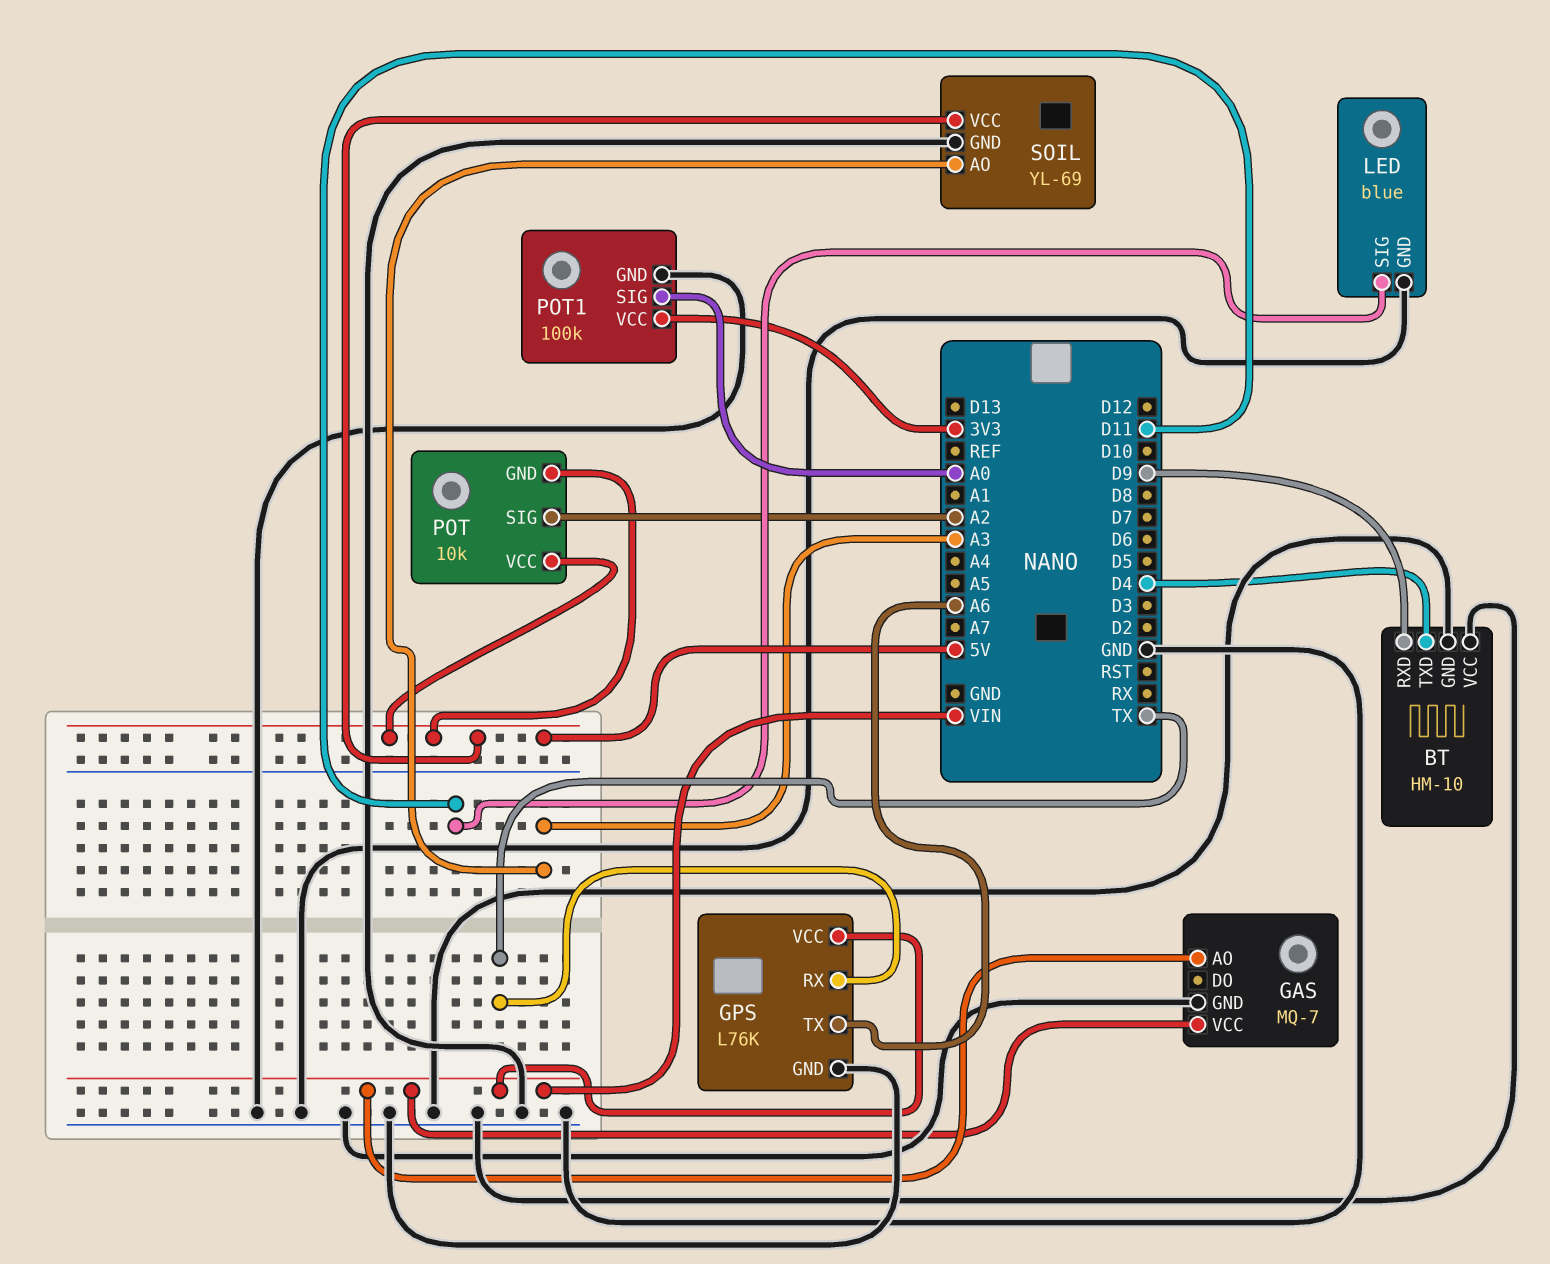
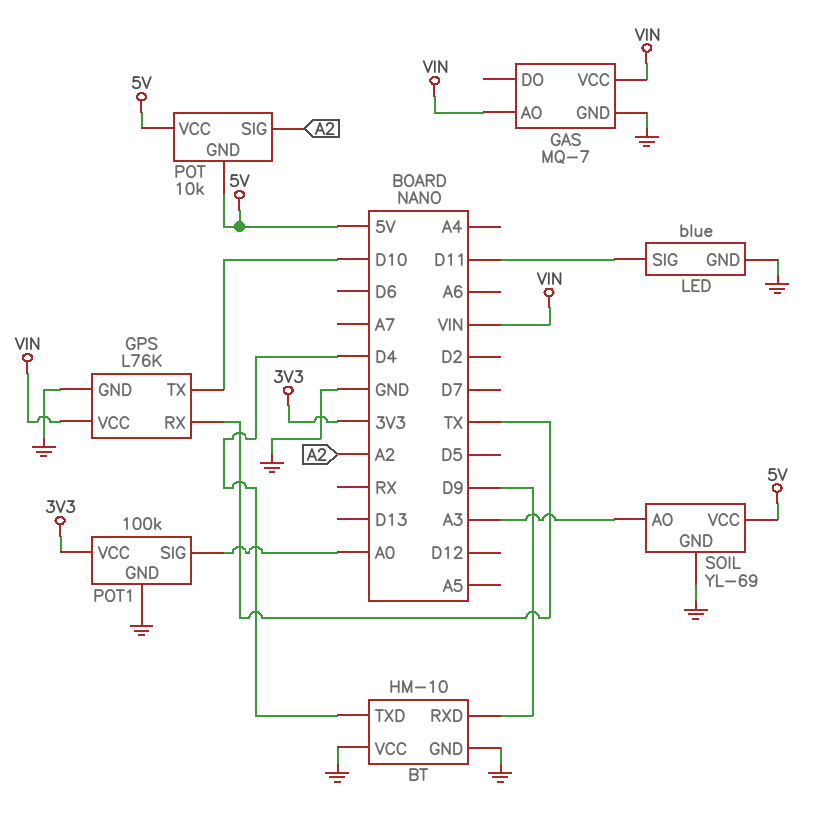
GPS pin TX: A6 -> D10

